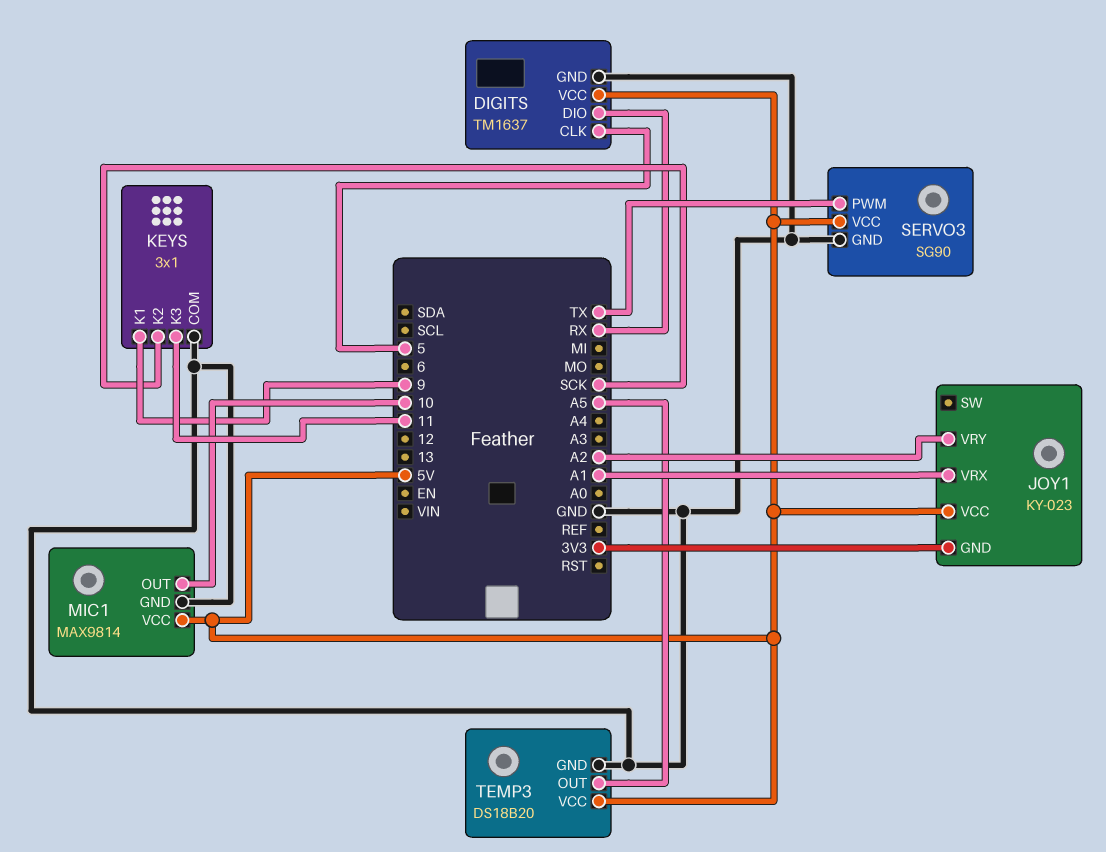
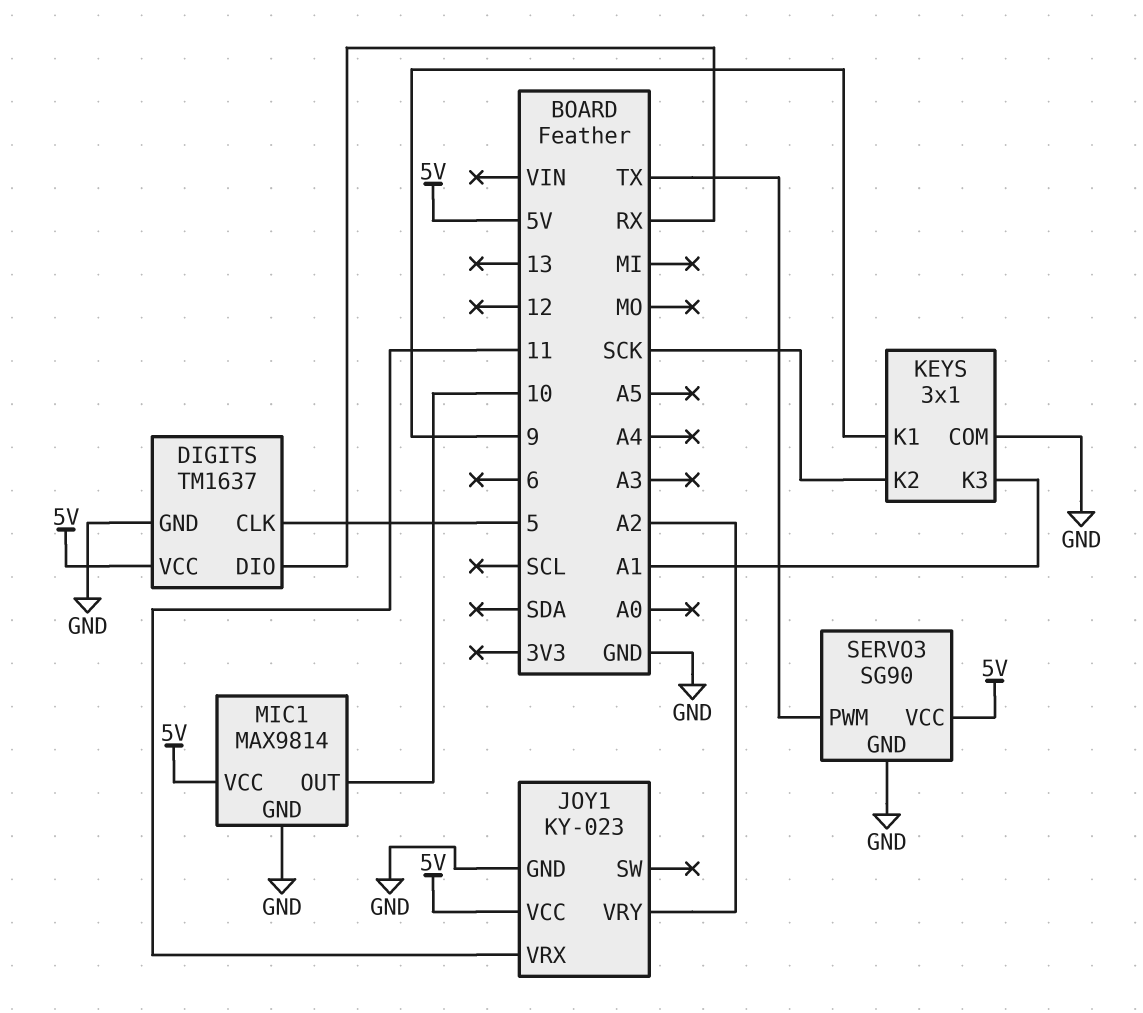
JOY1 pin GND: 3V3 -> GND
JOY1 pin VRX: A1 -> 11
KEYS pin K3: 11 -> A1
TEMP3: DS18B20 -> none
TEMP3 pin GND: GND -> none
TEMP3 pin OUT: A5 -> none
TEMP3 pin VCC: 5V -> none

